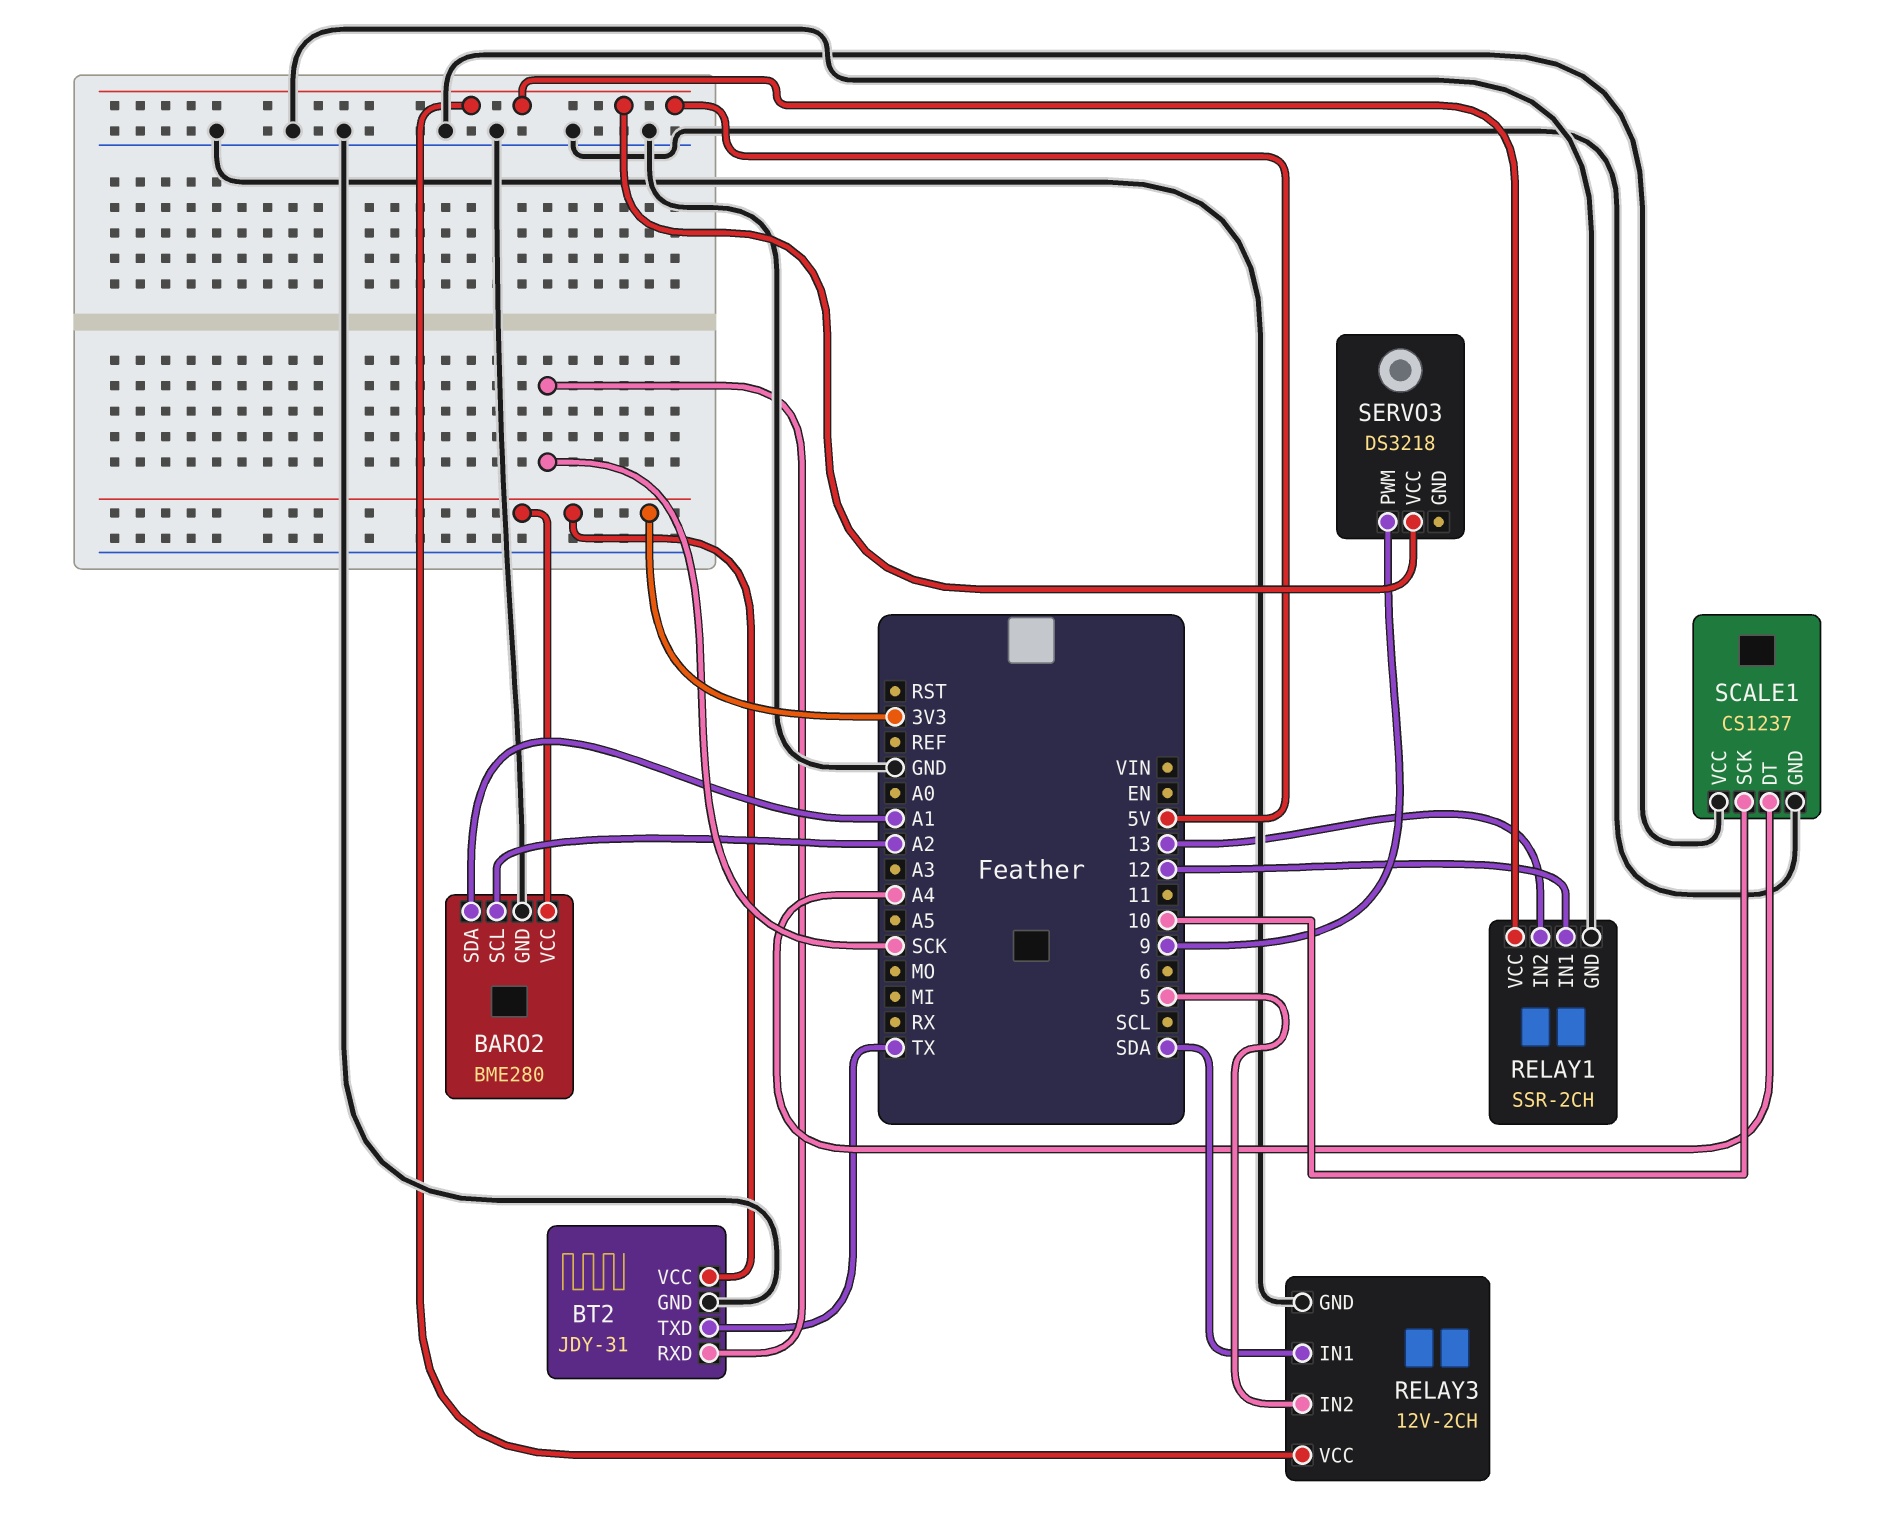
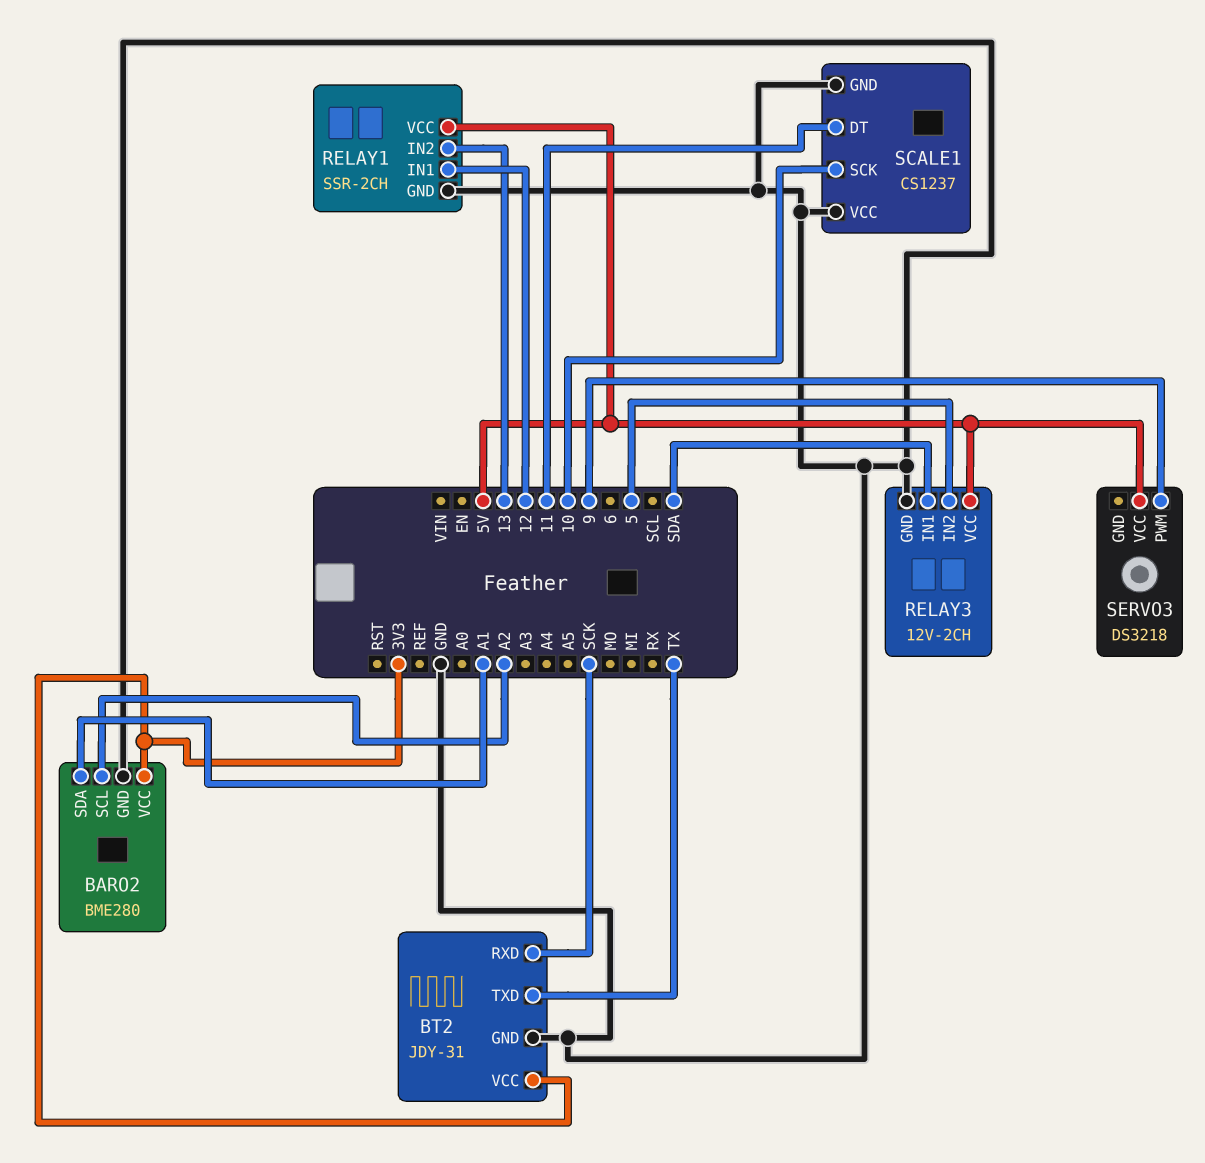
SCALE1 pin DT: A4 -> 11

